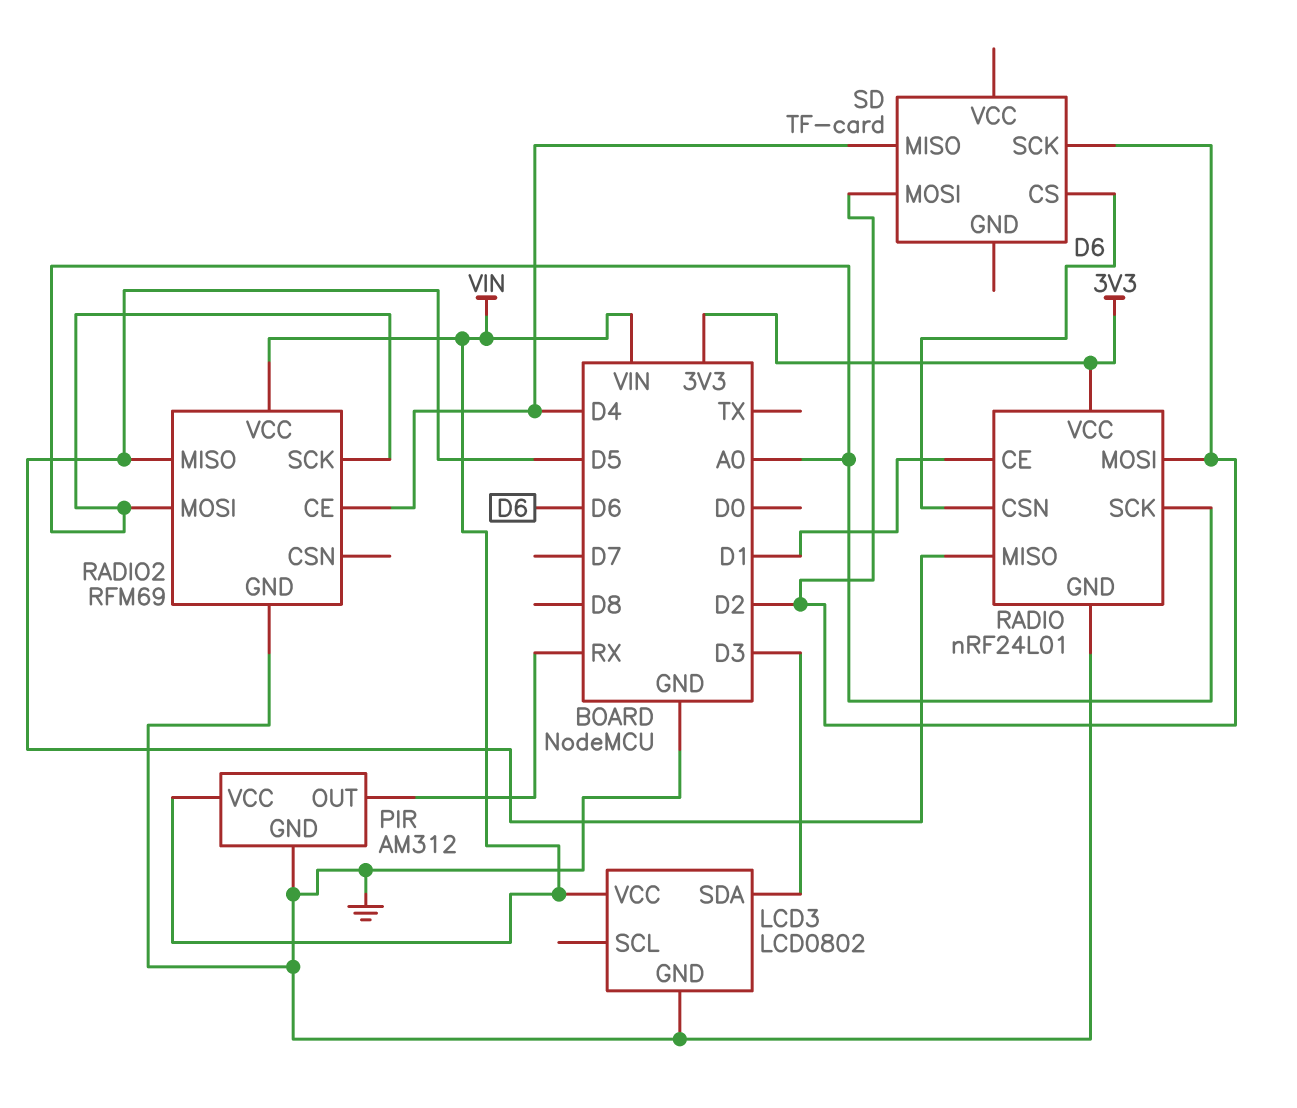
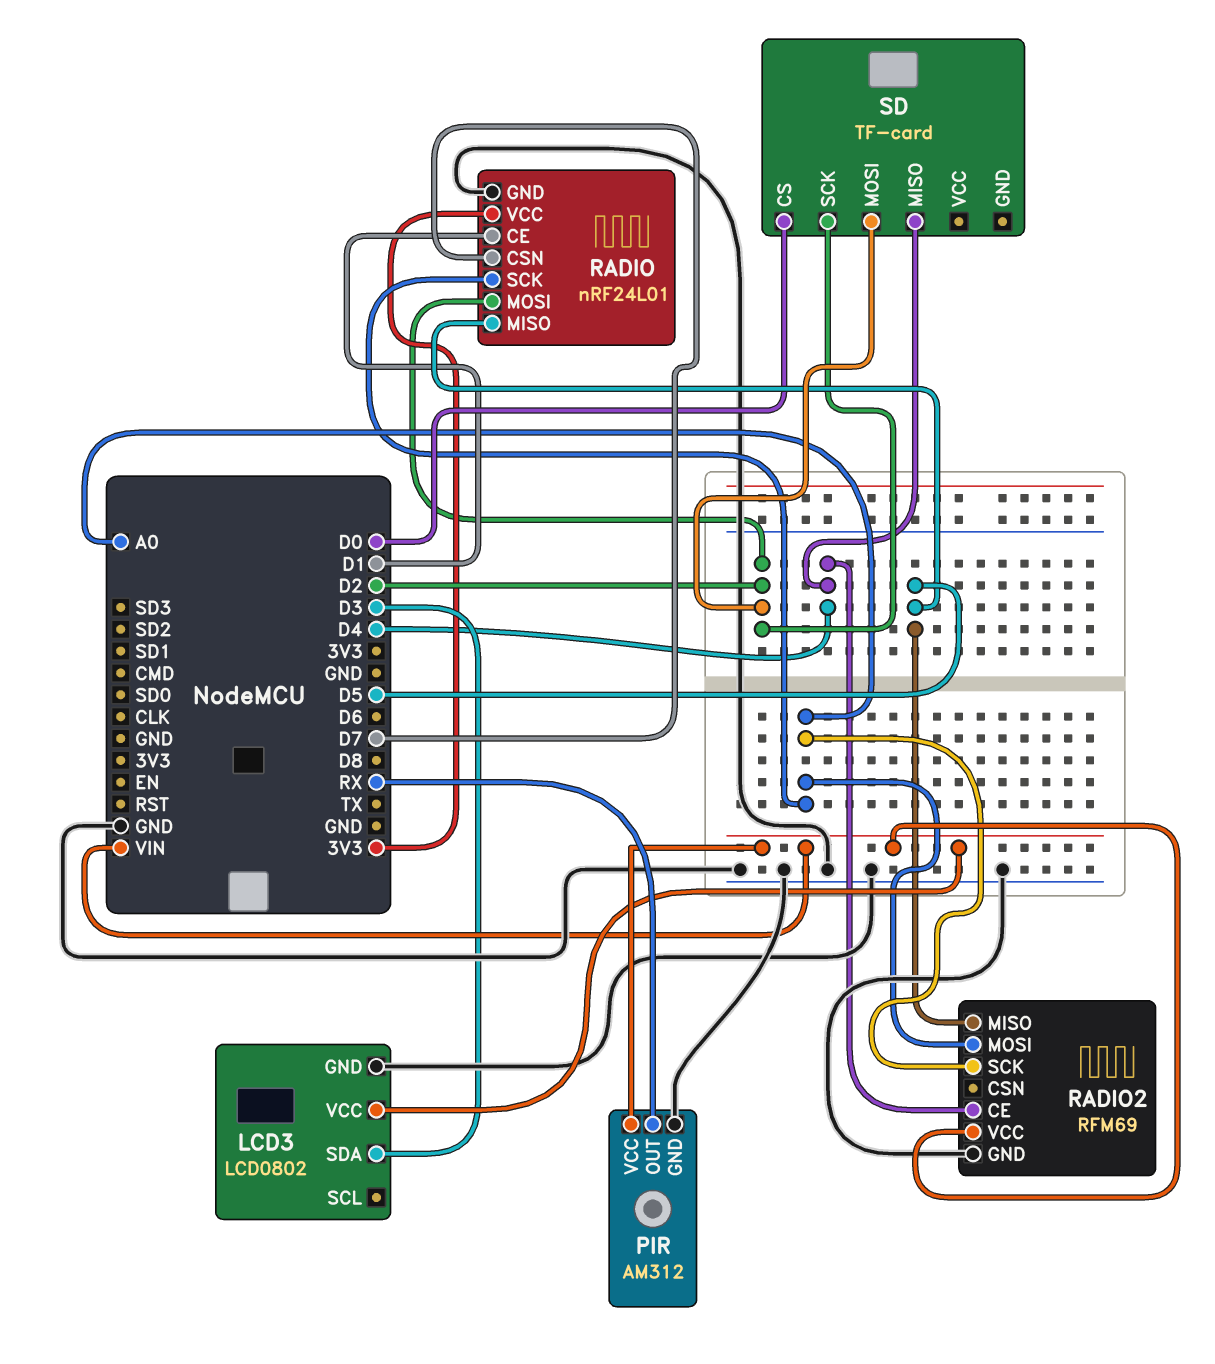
RADIO pin CSN: D6 -> D7
SD pin CS: D6 -> D0

